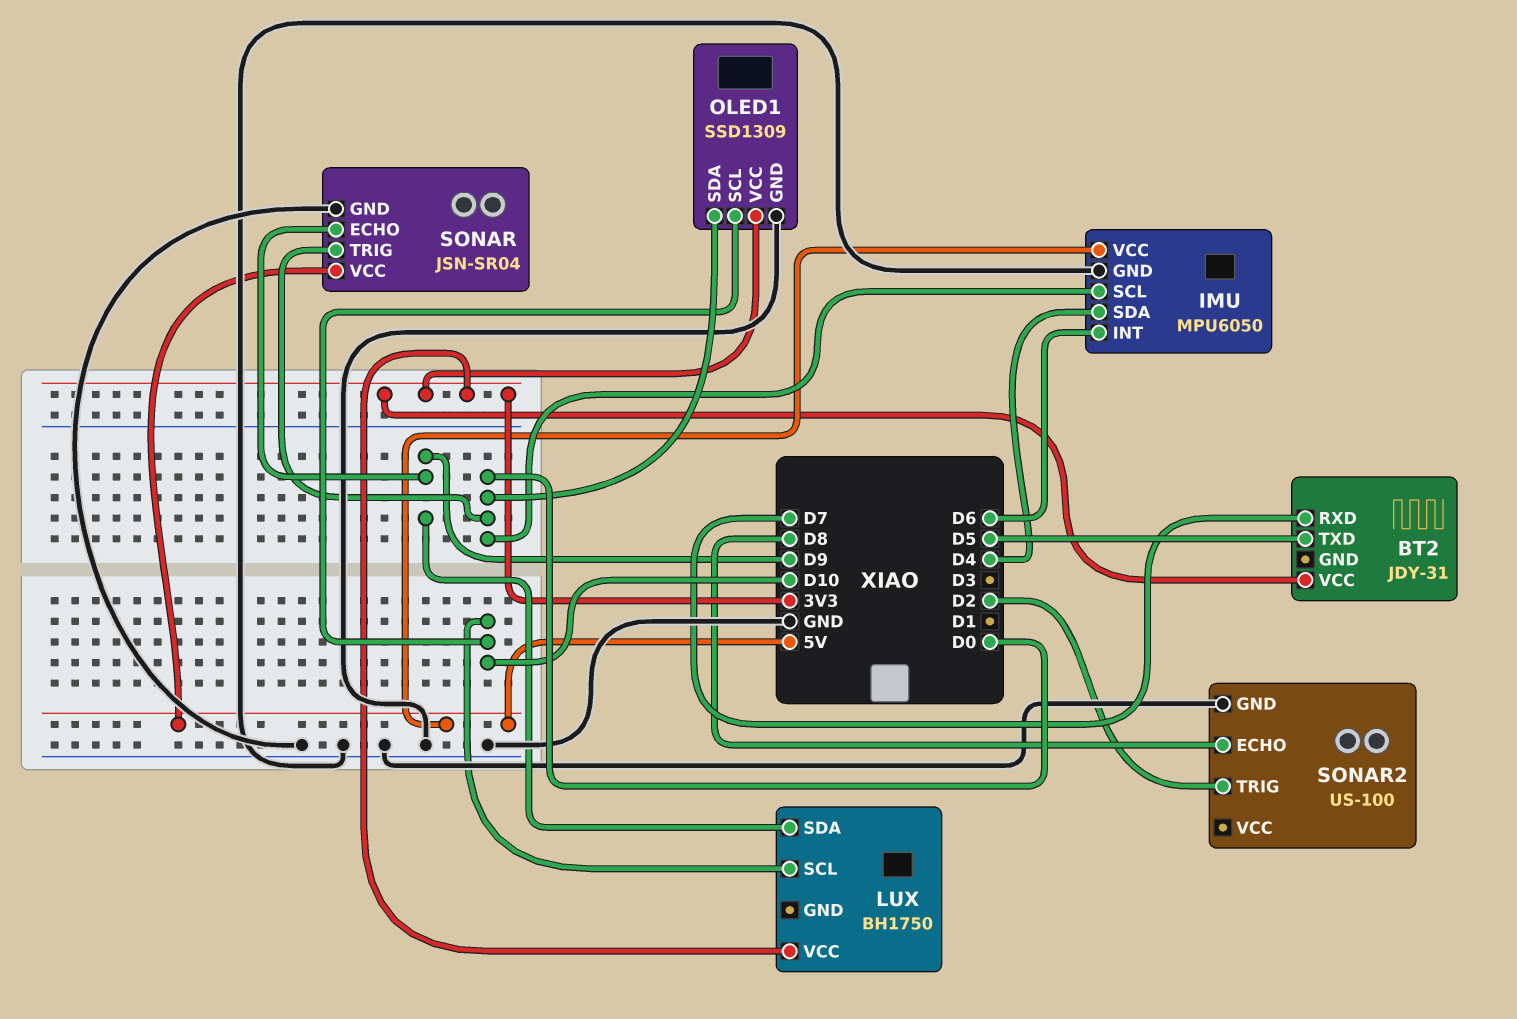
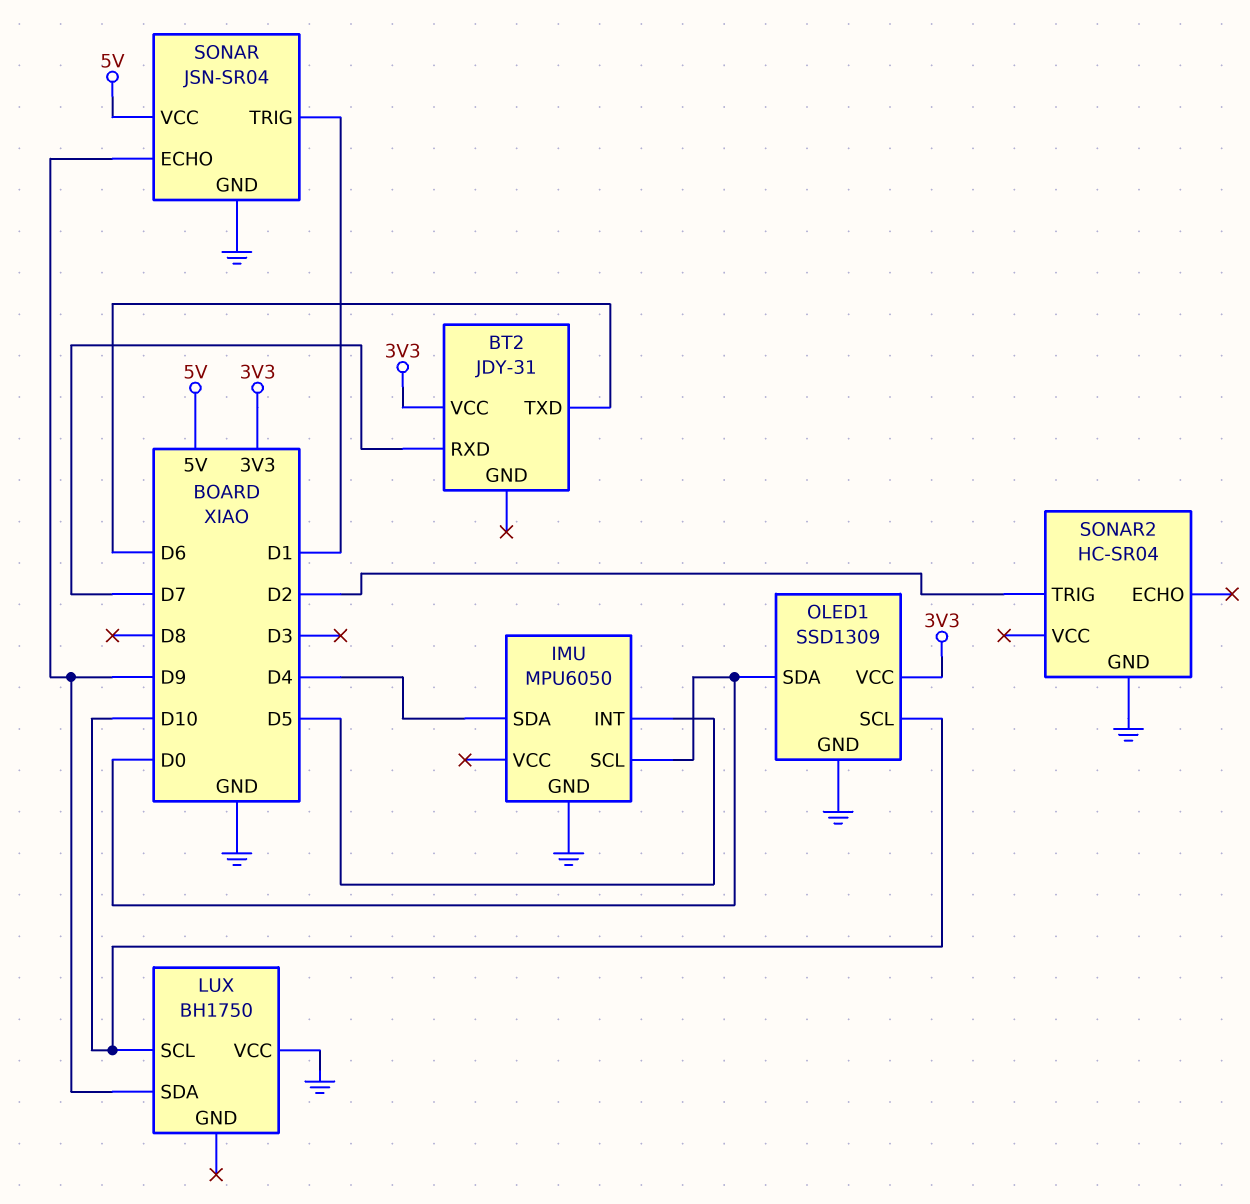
BT2 pin TXD: D5 -> D6
IMU pin INT: D6 -> D5
IMU pin VCC: 5V -> none
LUX pin VCC: 3V3 -> GND
SONAR pin TRIG: D0 -> D1
SONAR2: US-100 -> HC-SR04
SONAR2 pin ECHO: D8 -> none

